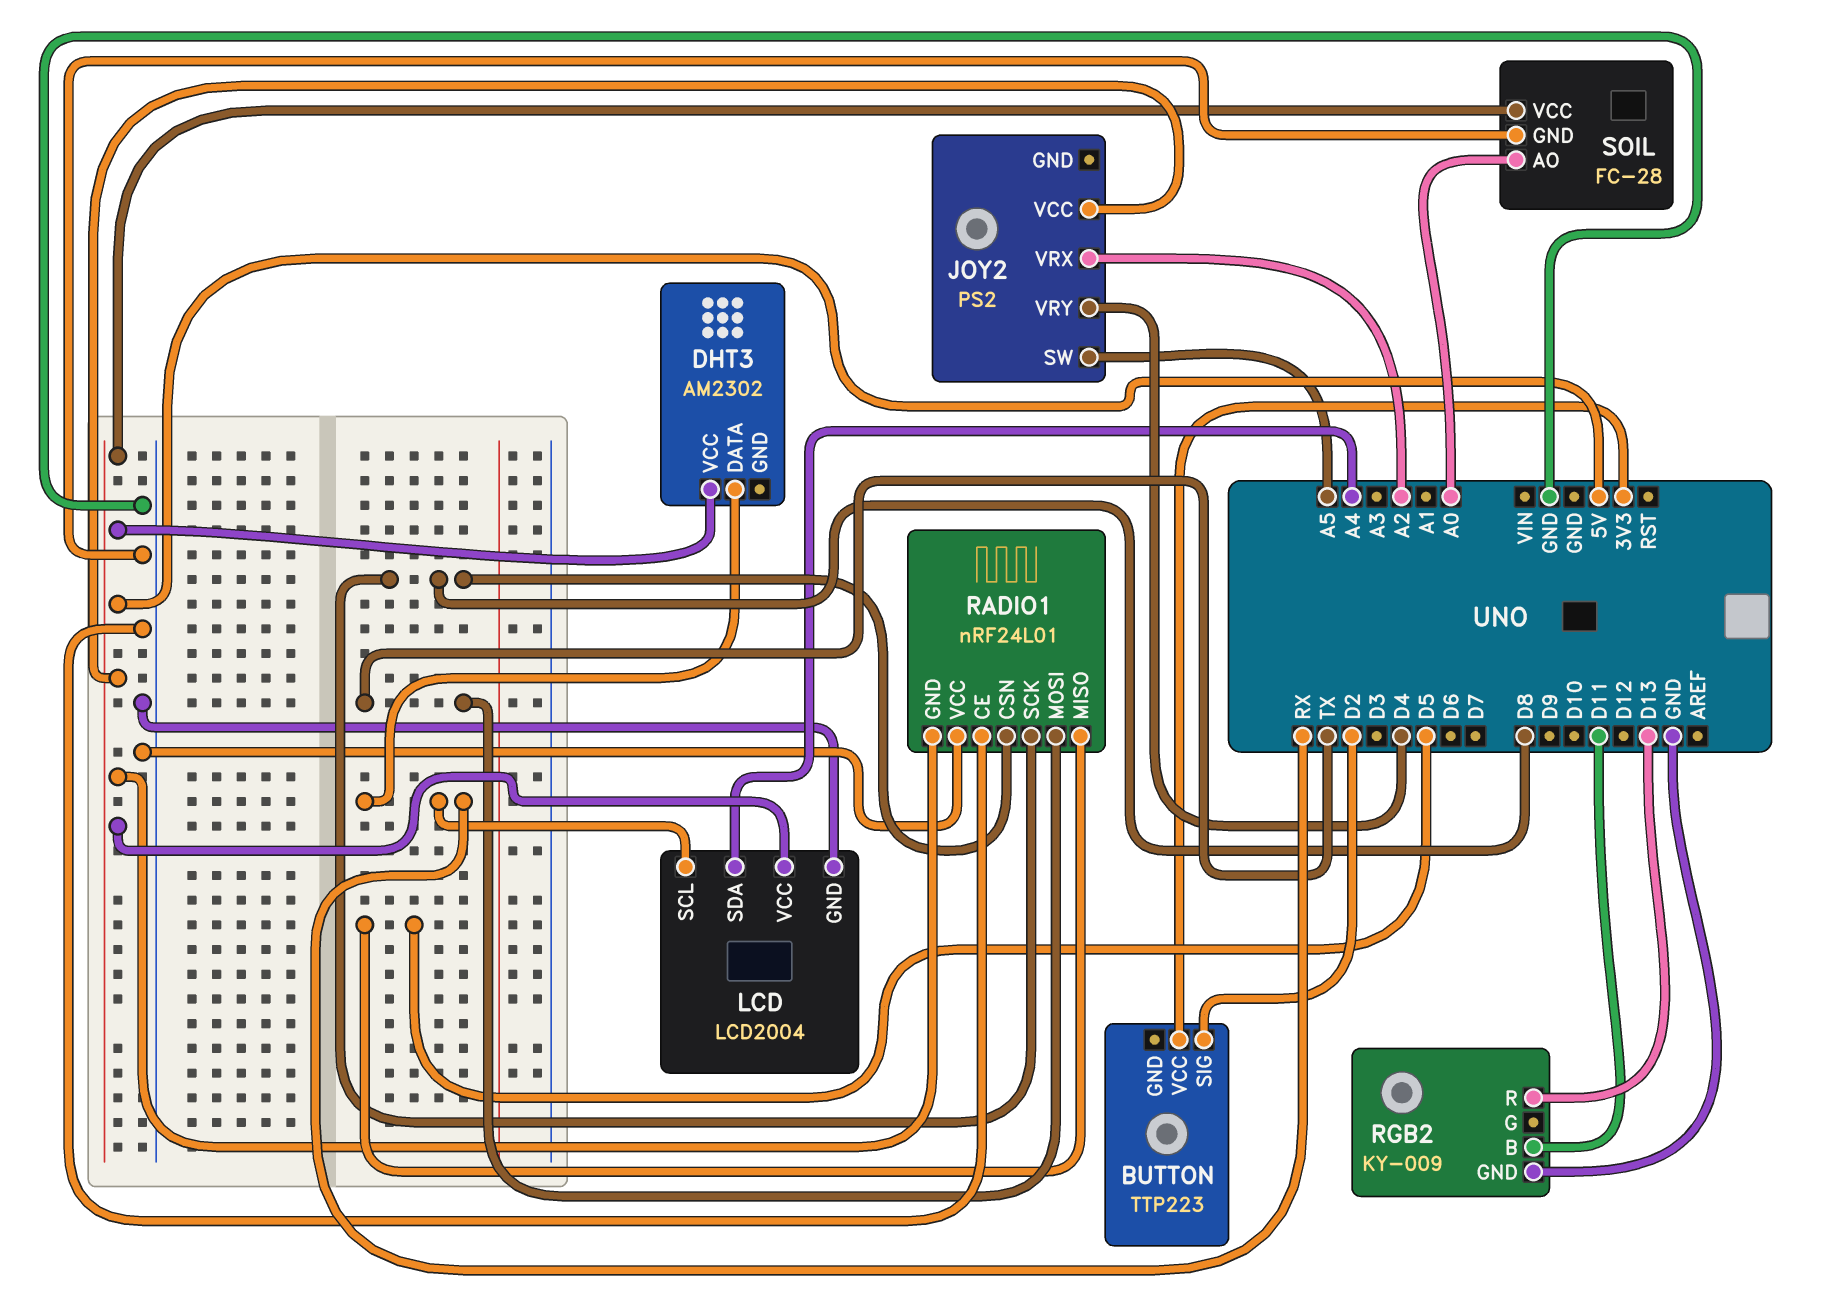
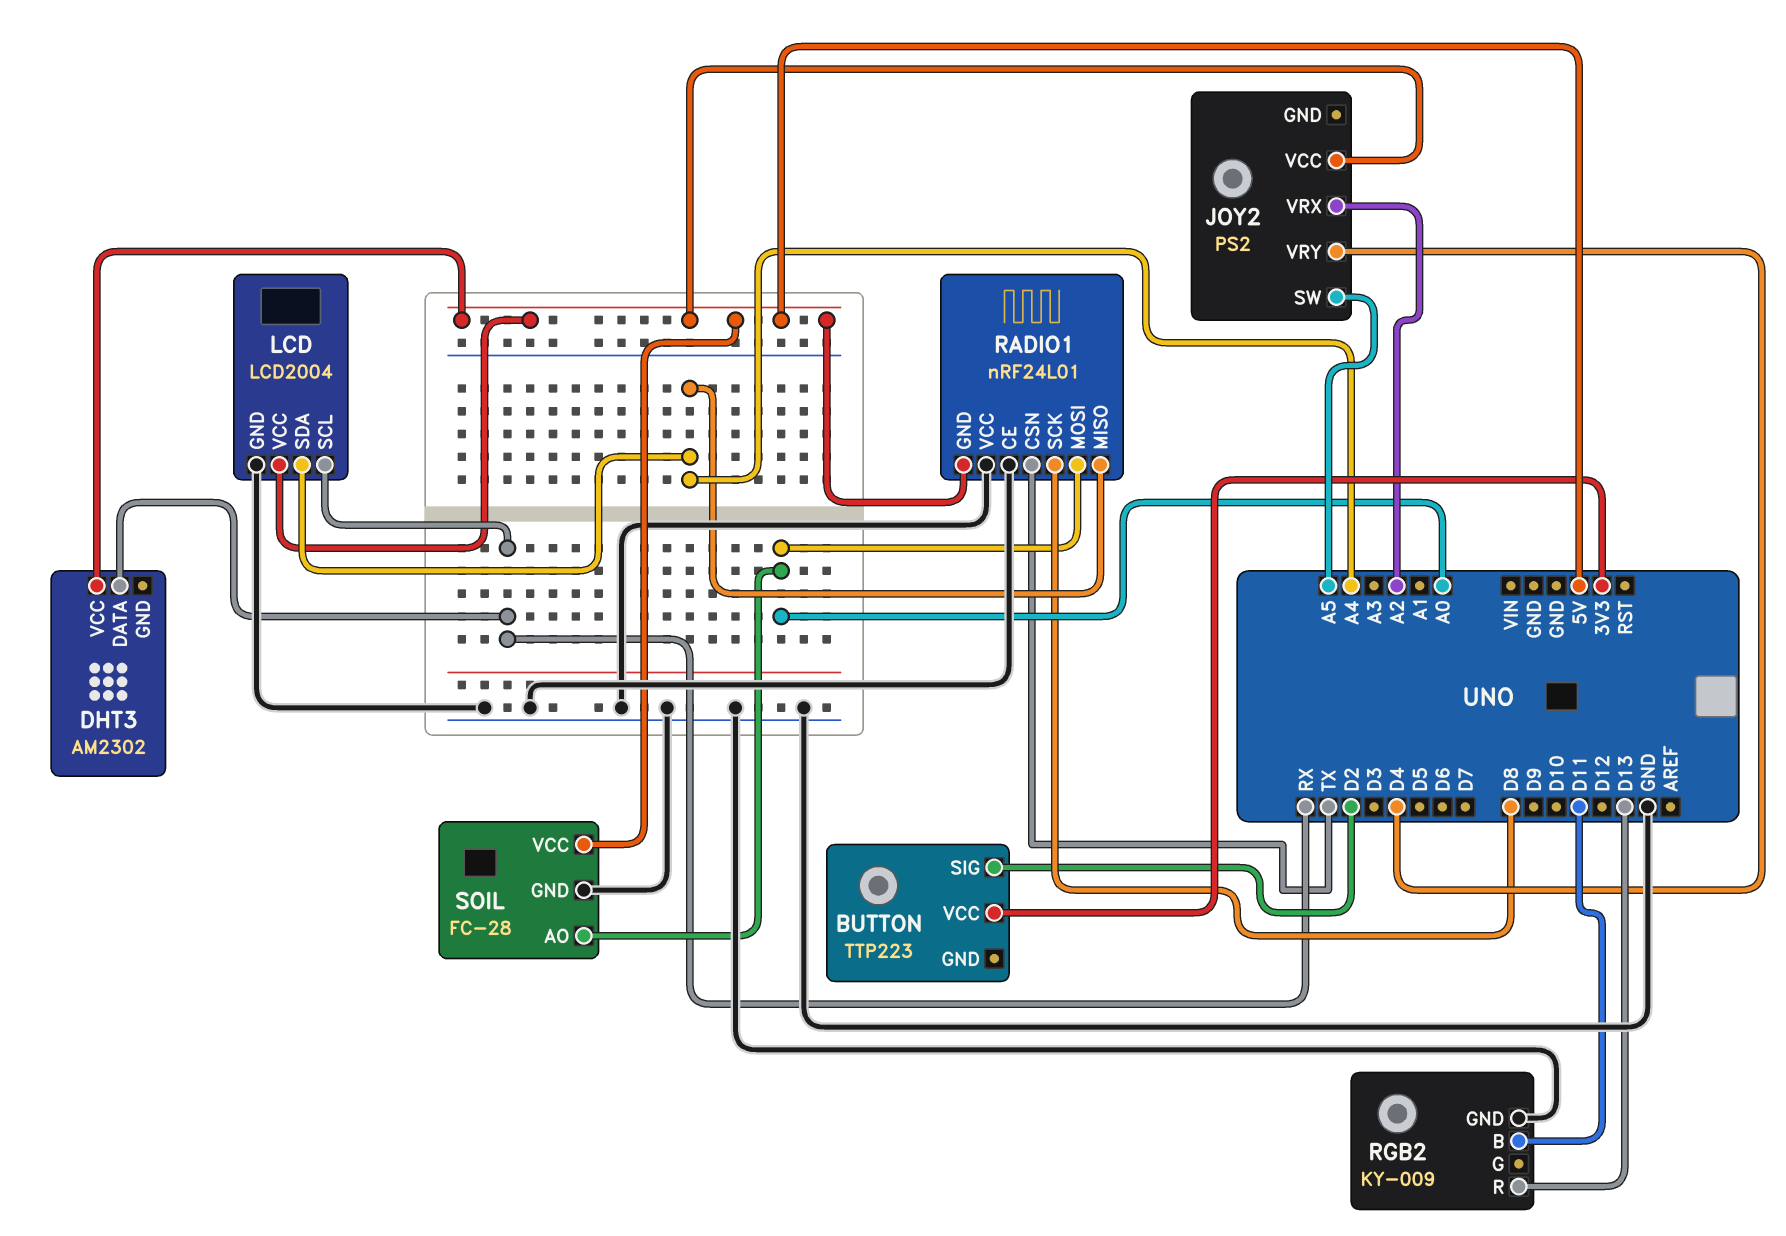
RADIO1 pin CSN: D8 -> TX
RADIO1 pin MISO: D5 -> A4
RADIO1 pin MOSI: TX -> A0

